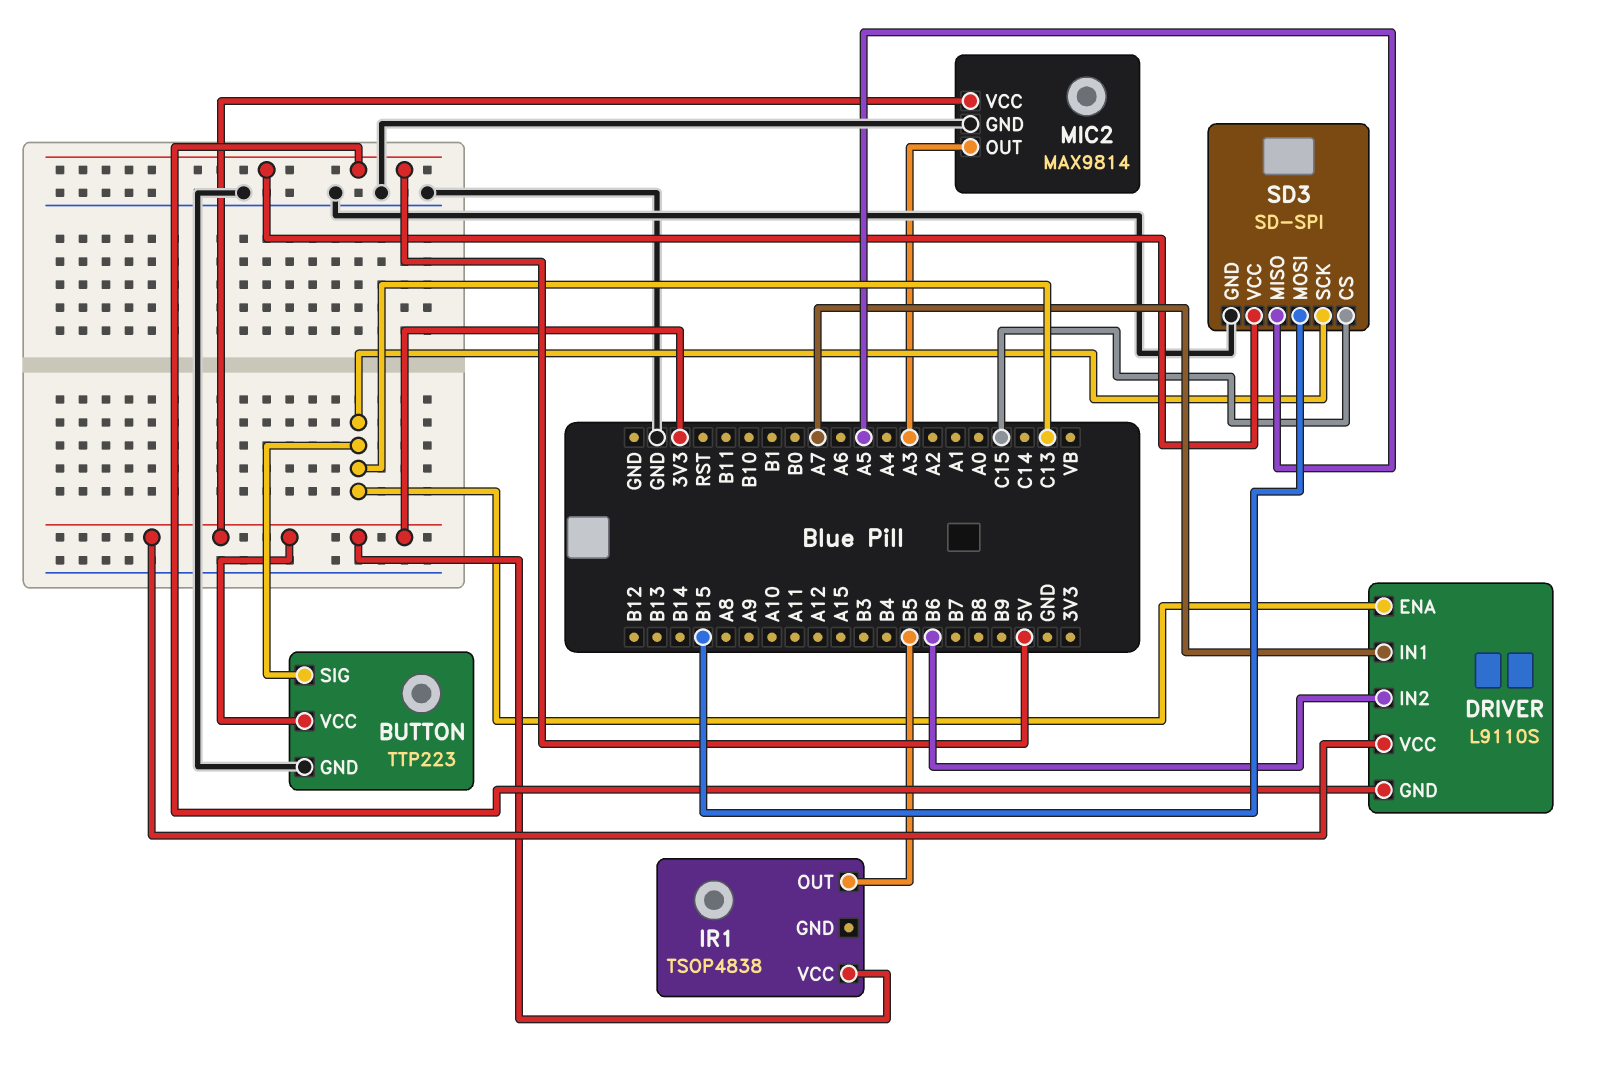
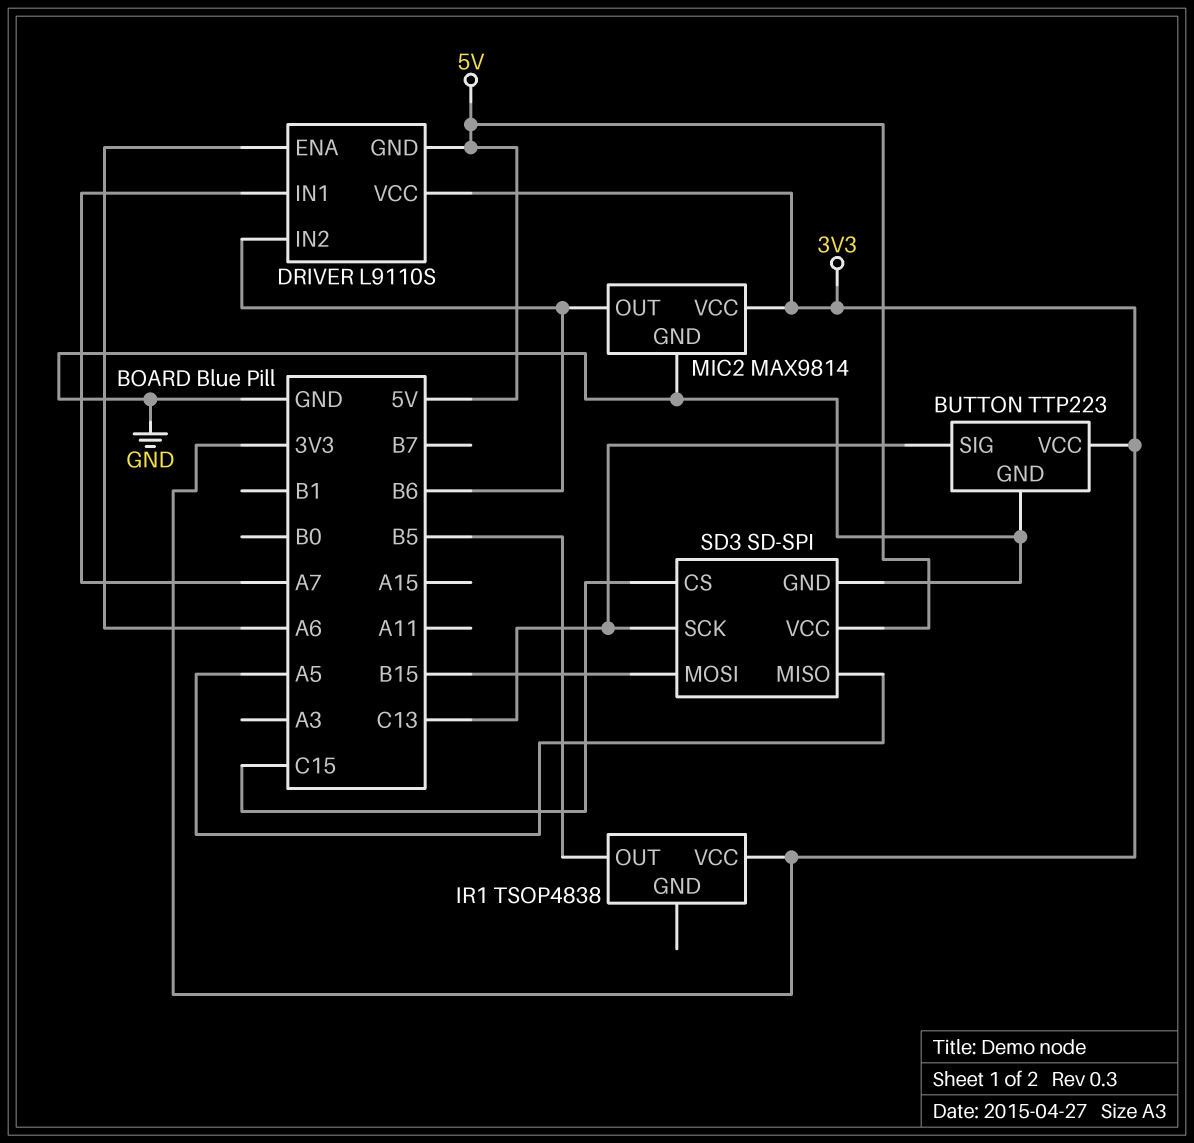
DRIVER pin ENA: C13 -> A6
MIC2 pin OUT: A3 -> B6

